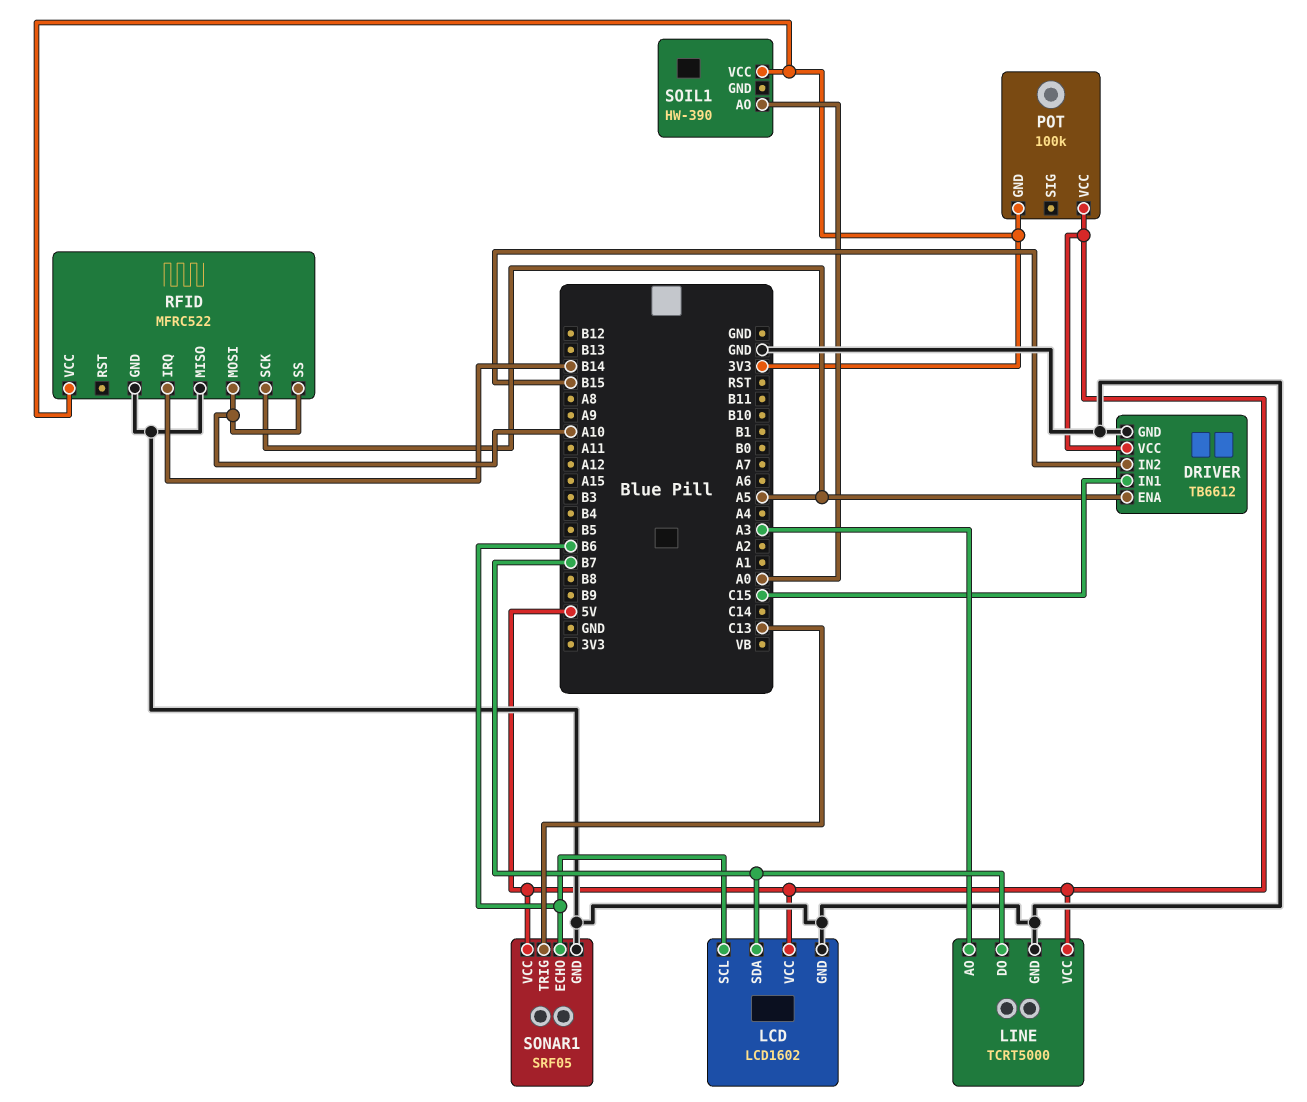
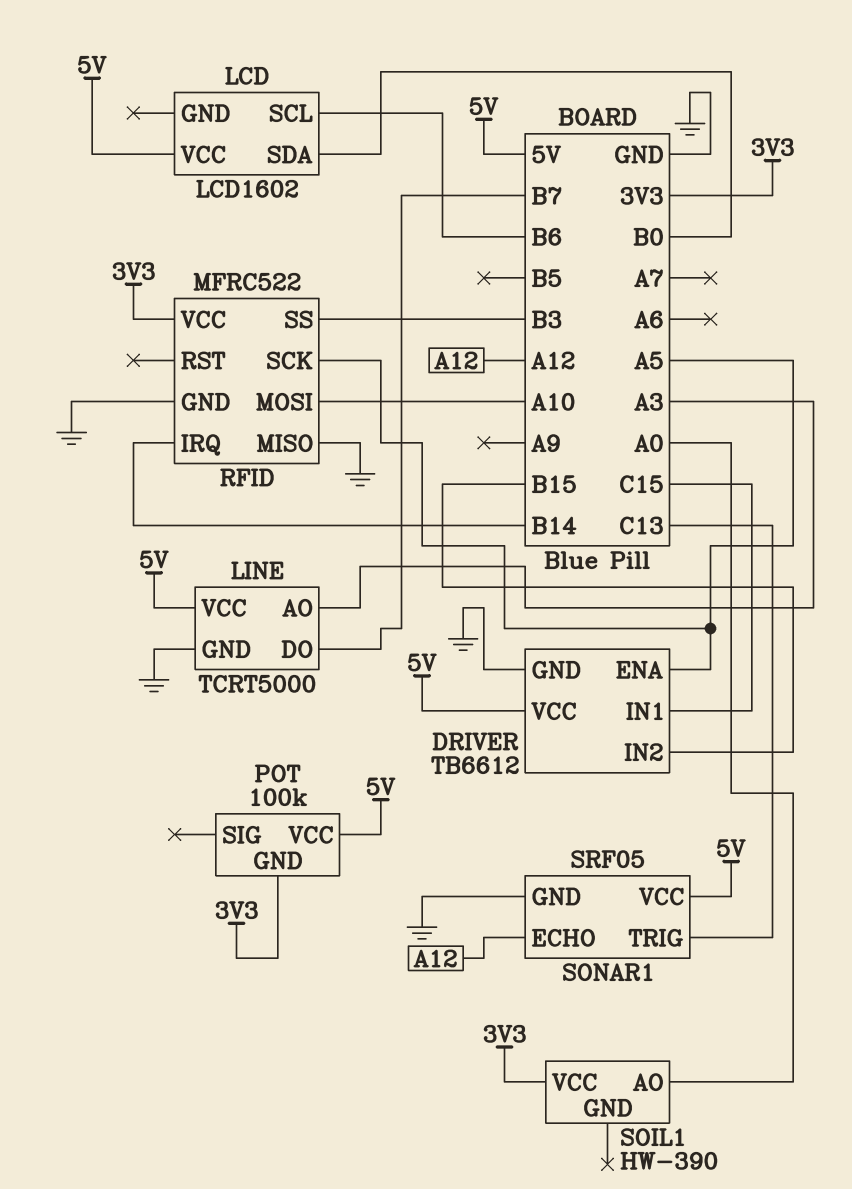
LCD pin GND: GND -> none
LCD pin SDA: B7 -> B0
RFID pin SS: A10 -> B3
SONAR1 pin ECHO: B6 -> A12

